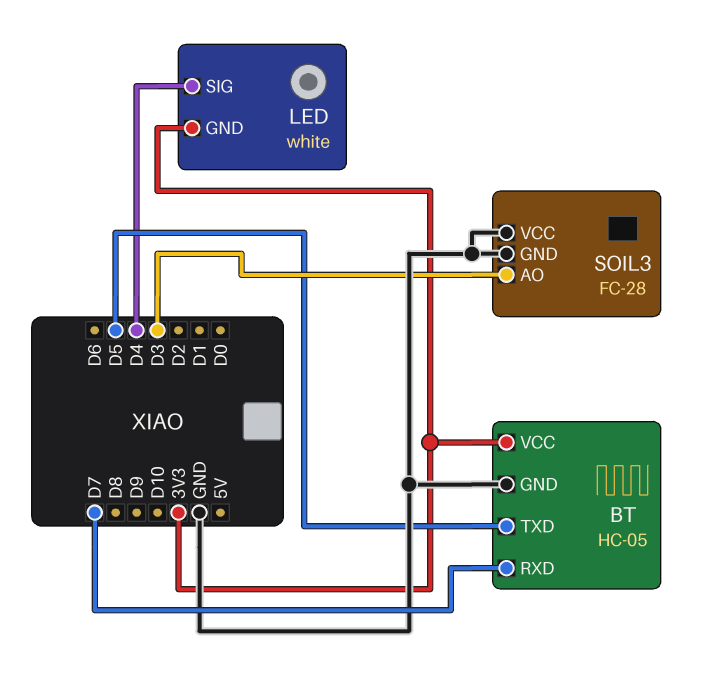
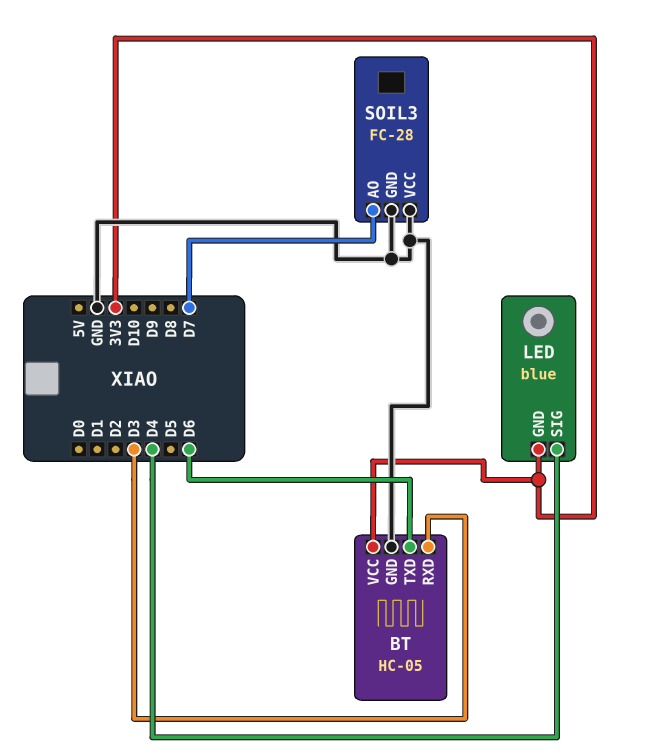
BT pin RXD: D7 -> D3
BT pin TXD: D5 -> D6
LED: white -> blue
SOIL3 pin AO: D3 -> D7

